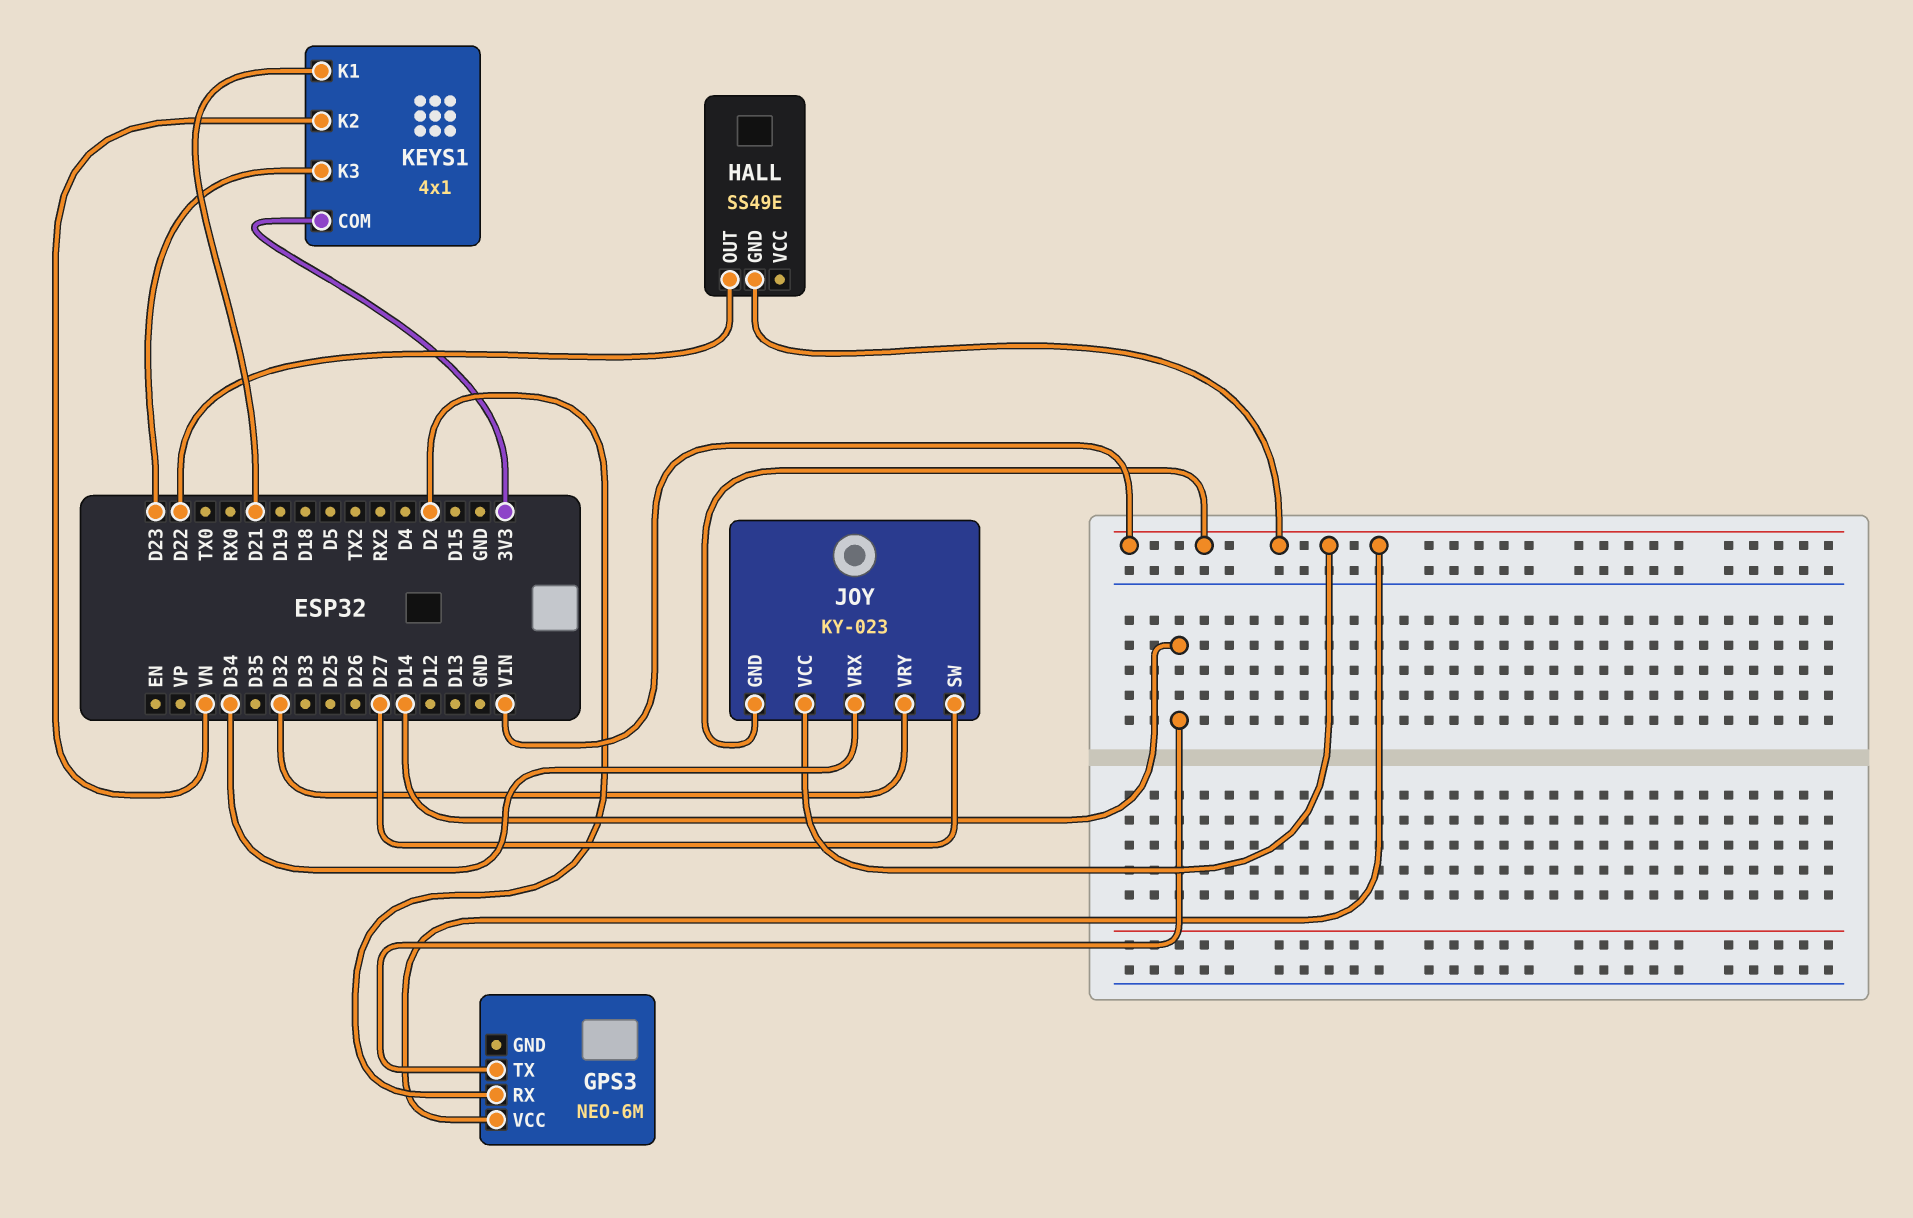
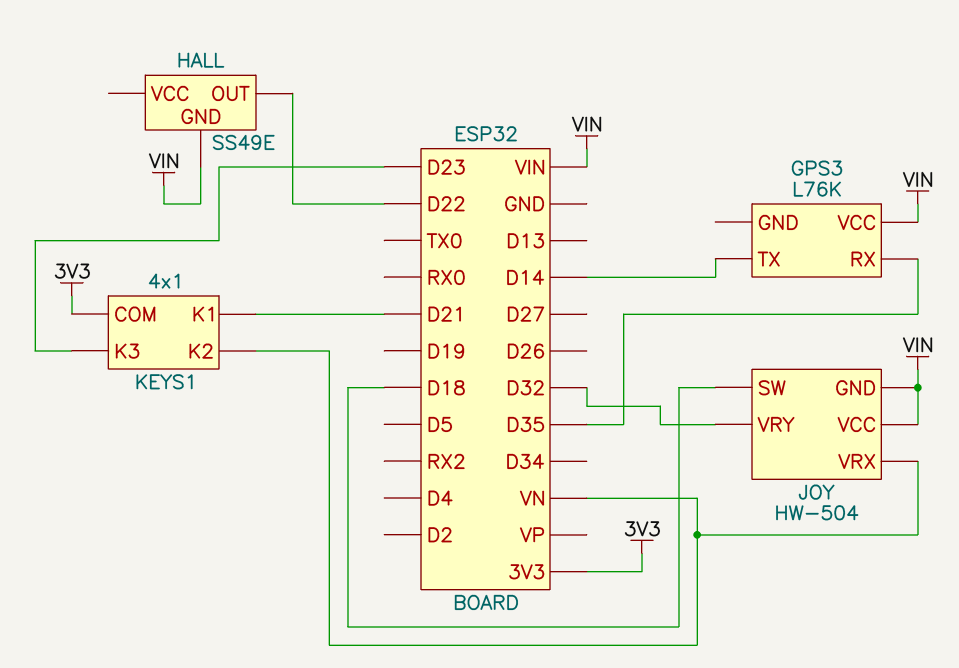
GPS3: NEO-6M -> L76K
GPS3 pin RX: D2 -> D35
JOY: KY-023 -> HW-504
JOY pin SW: D27 -> D18
JOY pin VRX: D34 -> VN

